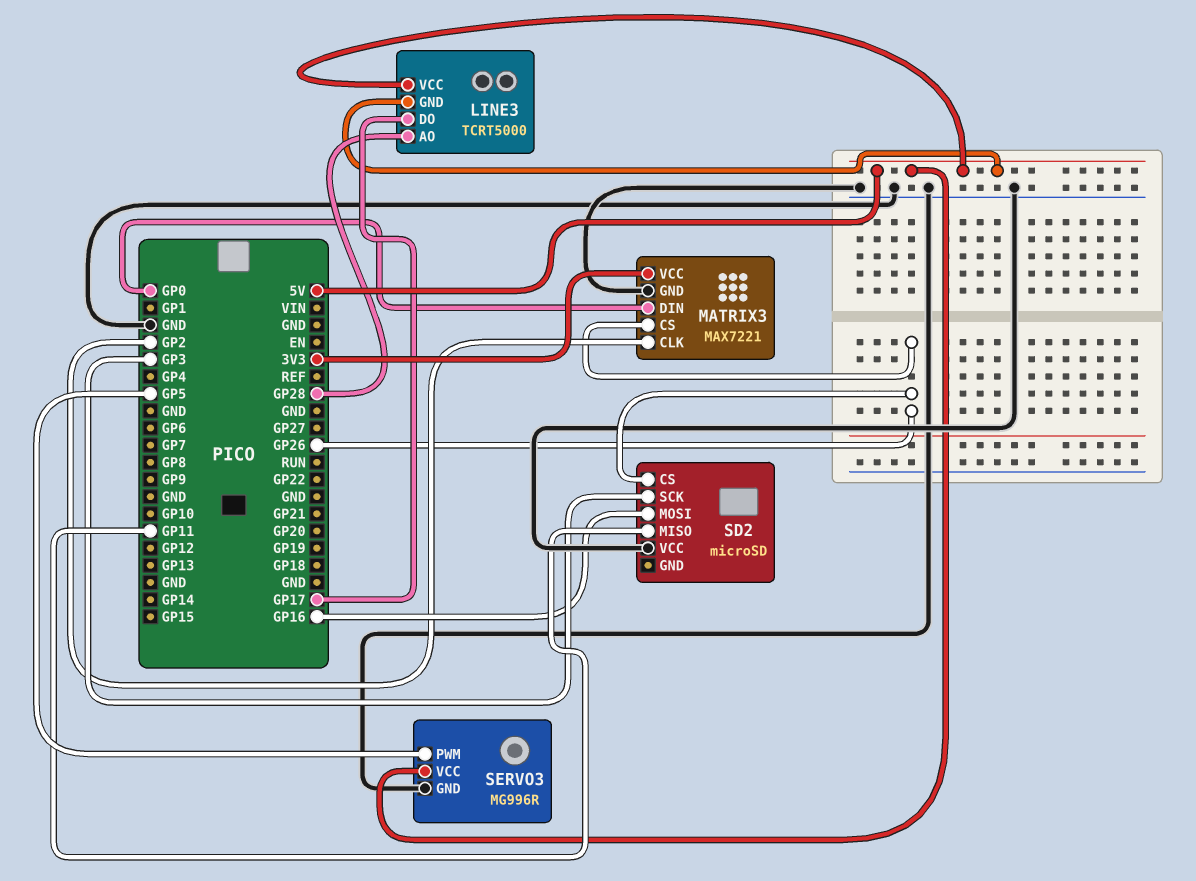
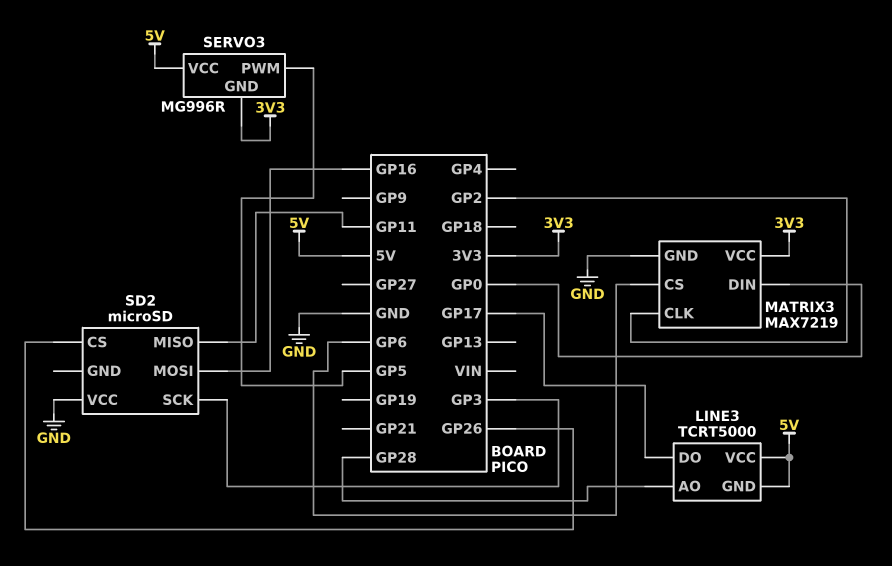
MATRIX3: MAX7221 -> MAX7219
MATRIX3 pin CS: GP26 -> GP6
SERVO3 pin GND: GND -> 3V3

